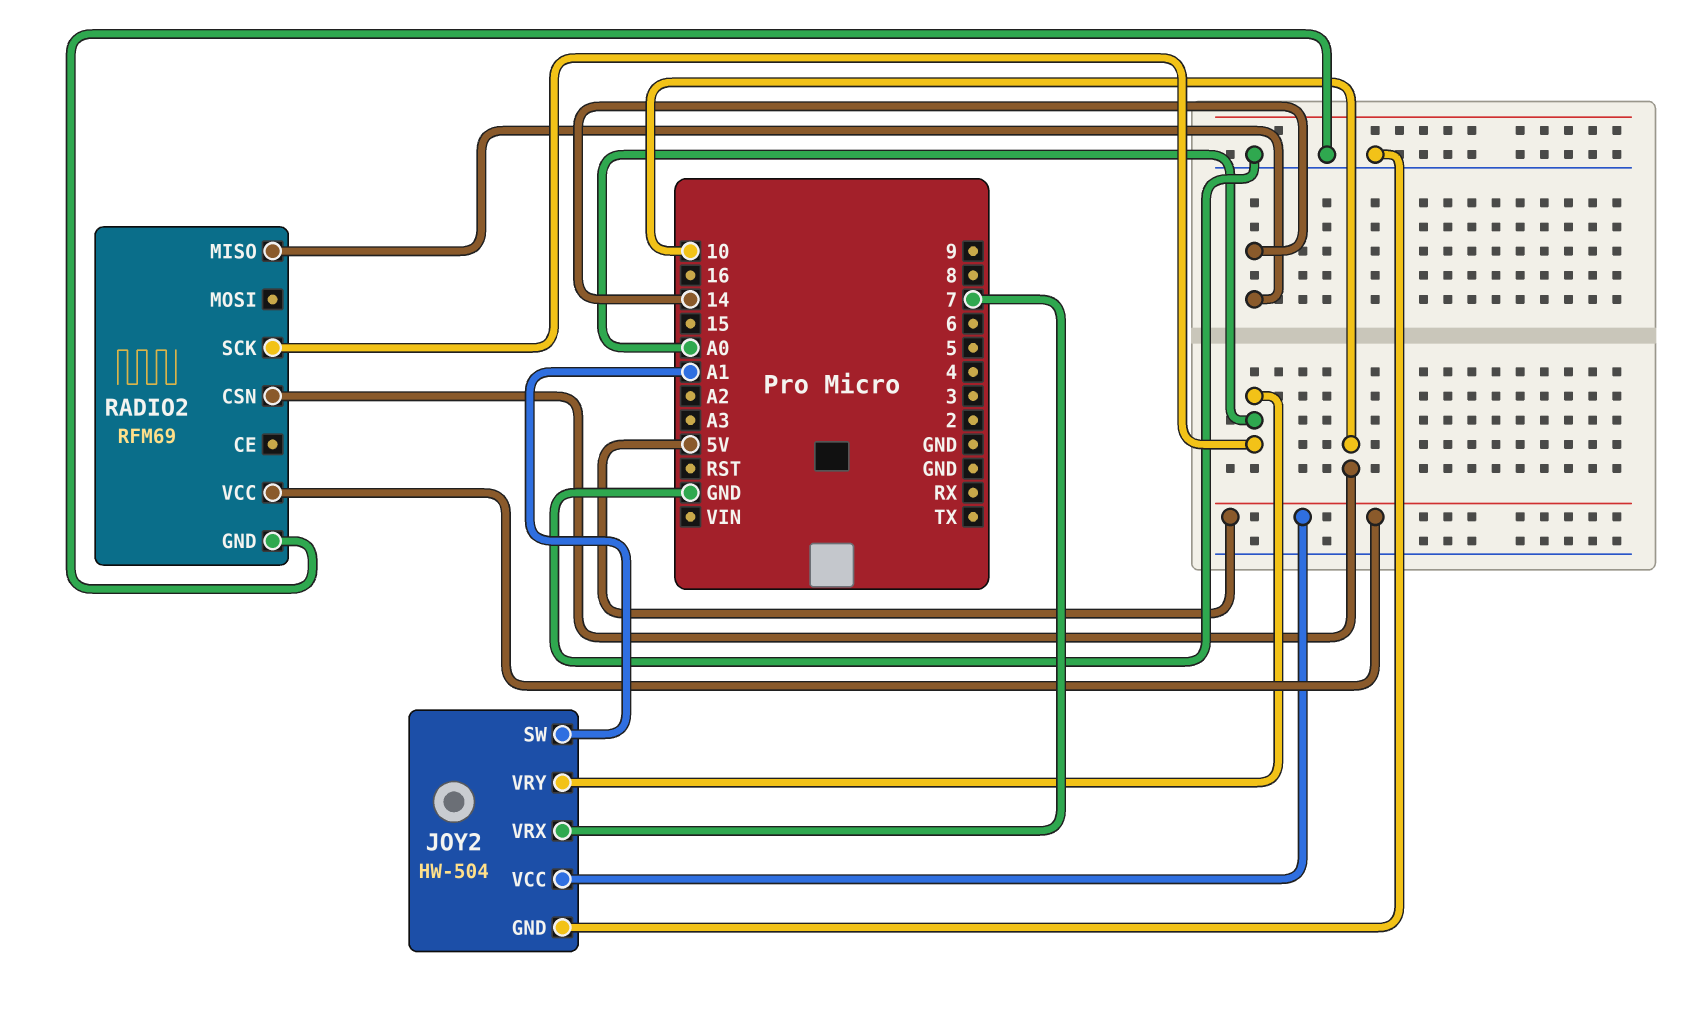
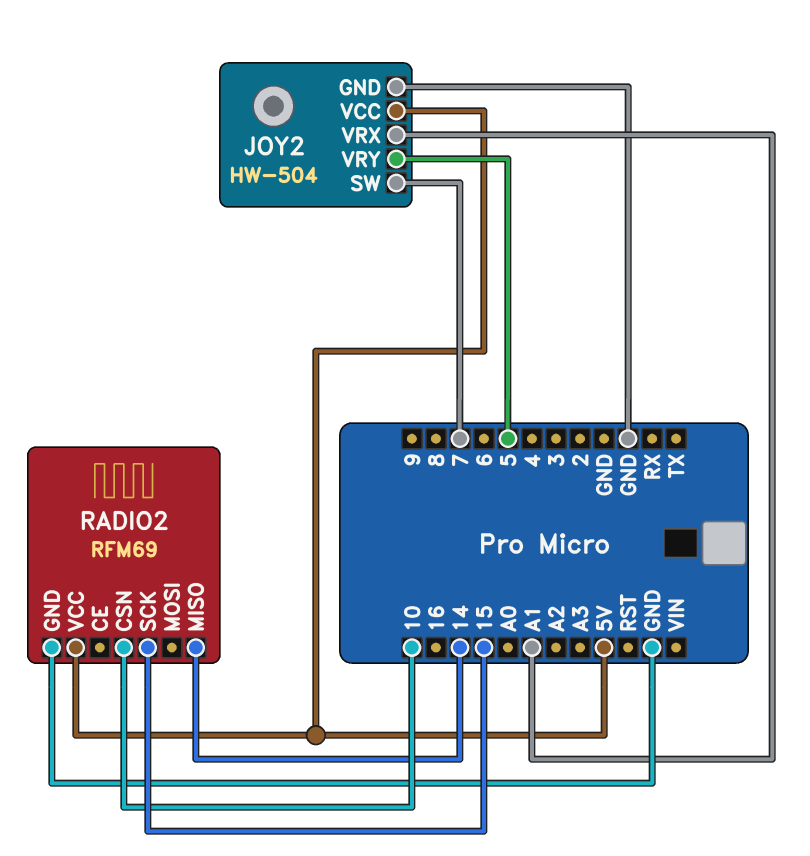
JOY2 pin SW: A1 -> 7
JOY2 pin VRX: 7 -> A1
JOY2 pin VRY: A0 -> 5
RADIO2 pin SCK: A0 -> 15

